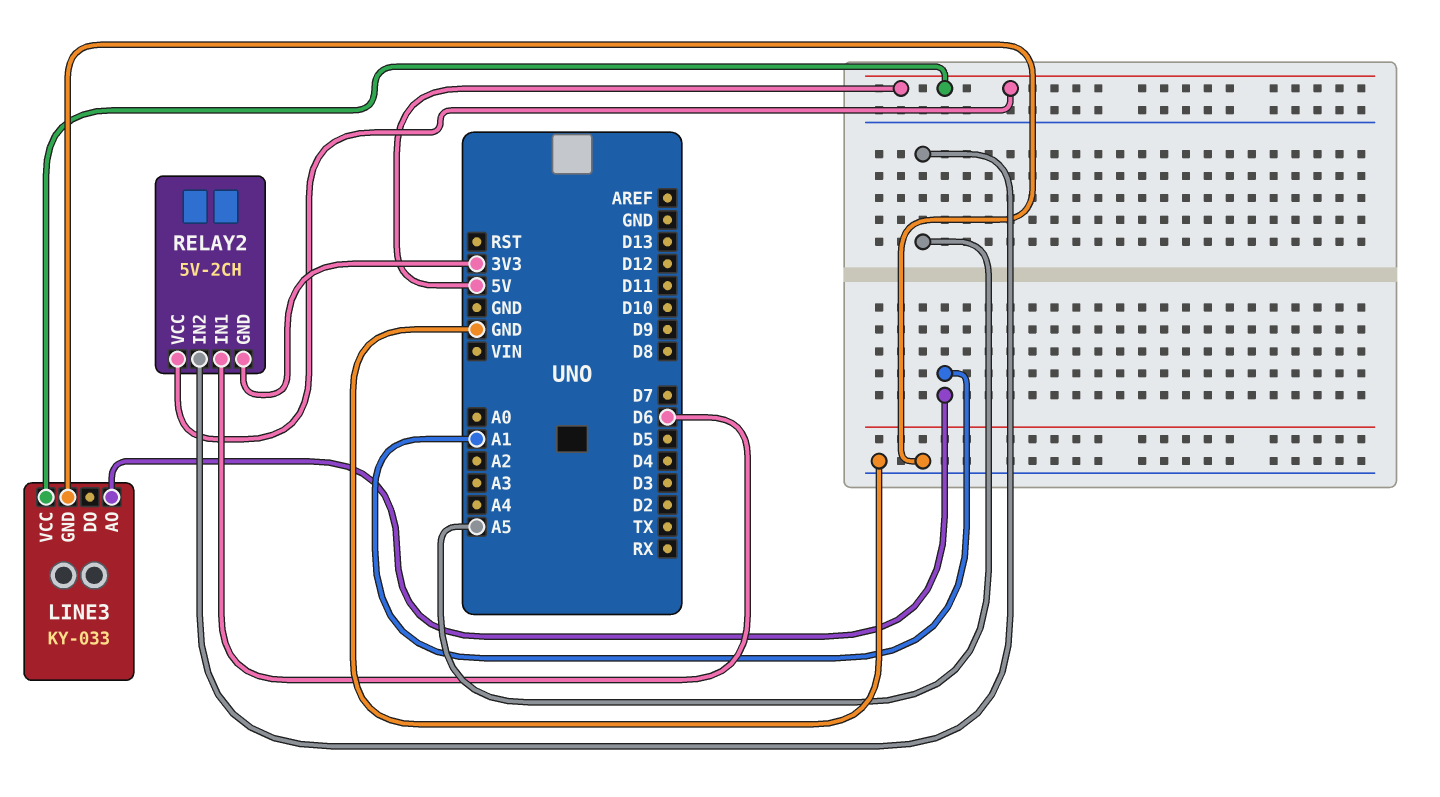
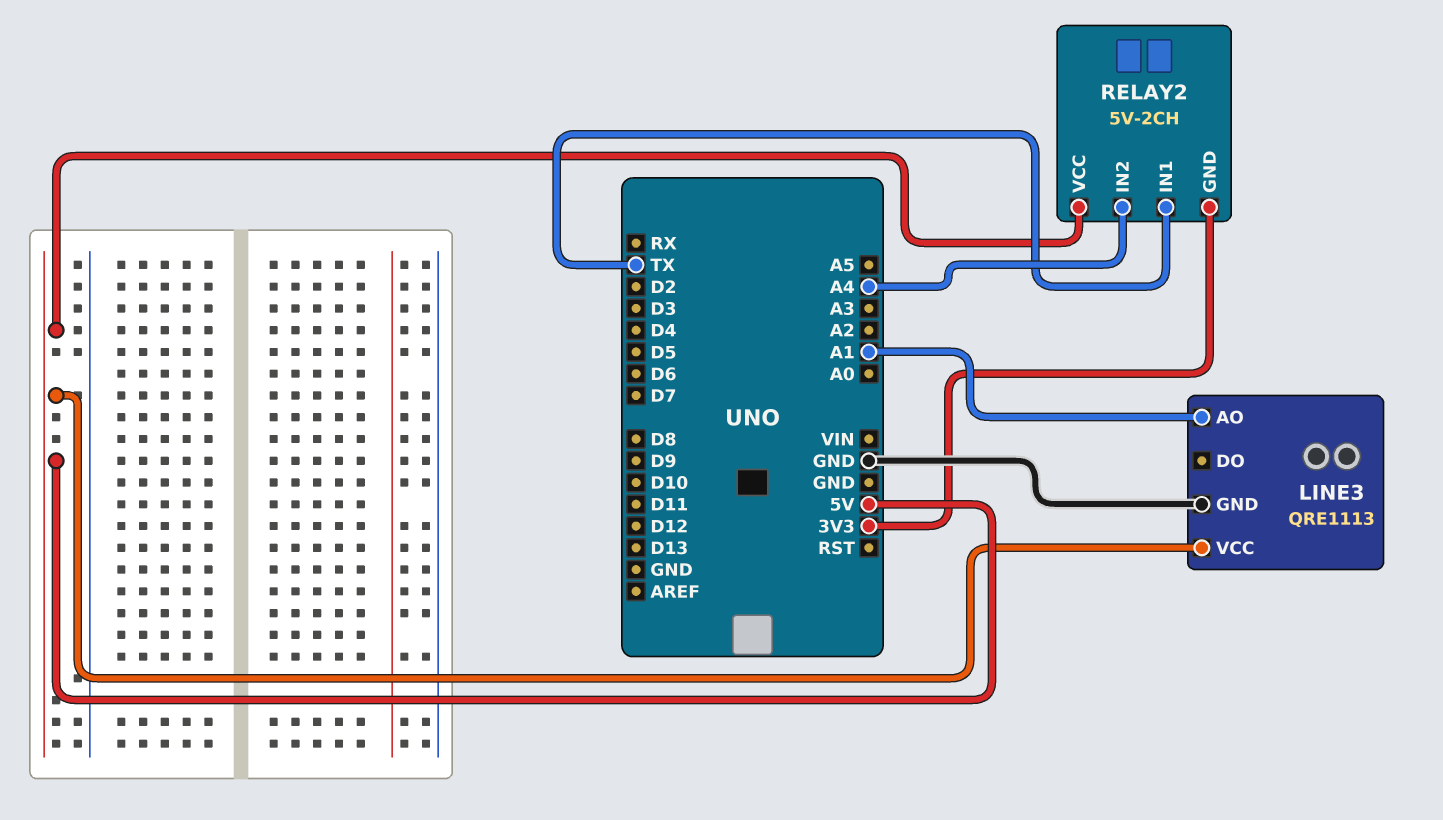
LINE3: KY-033 -> QRE1113
RELAY2 pin IN1: D6 -> TX
RELAY2 pin IN2: A5 -> A4

